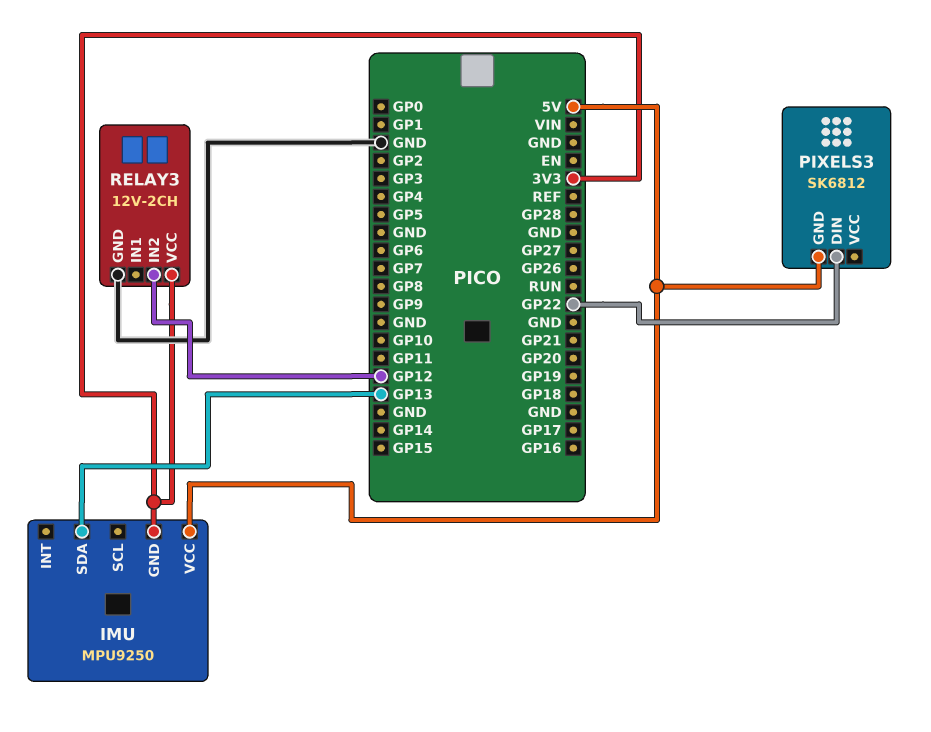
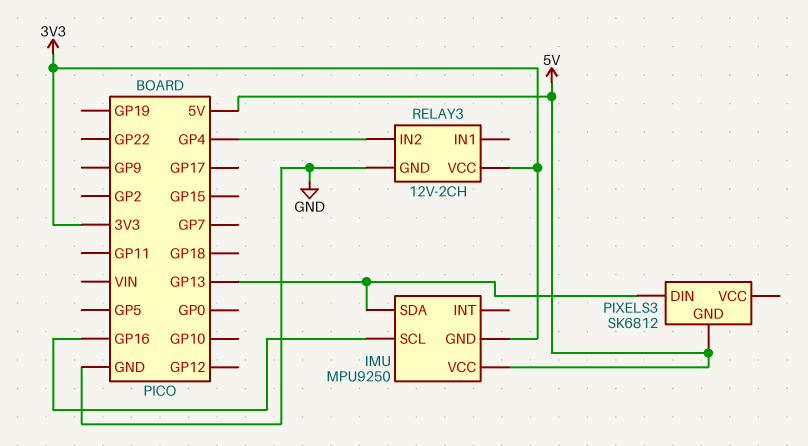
IMU pin SCL: none -> GP16
PIXELS3 pin DIN: GP22 -> GP13
RELAY3 pin IN2: GP12 -> GP4

